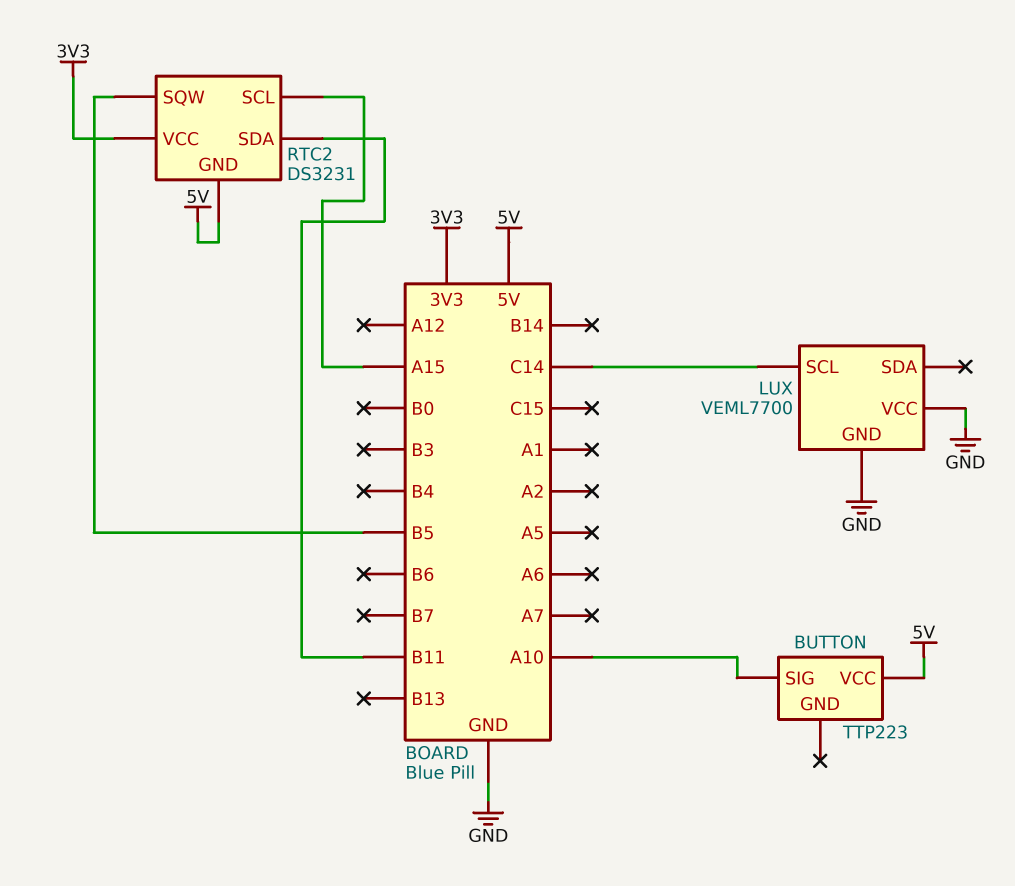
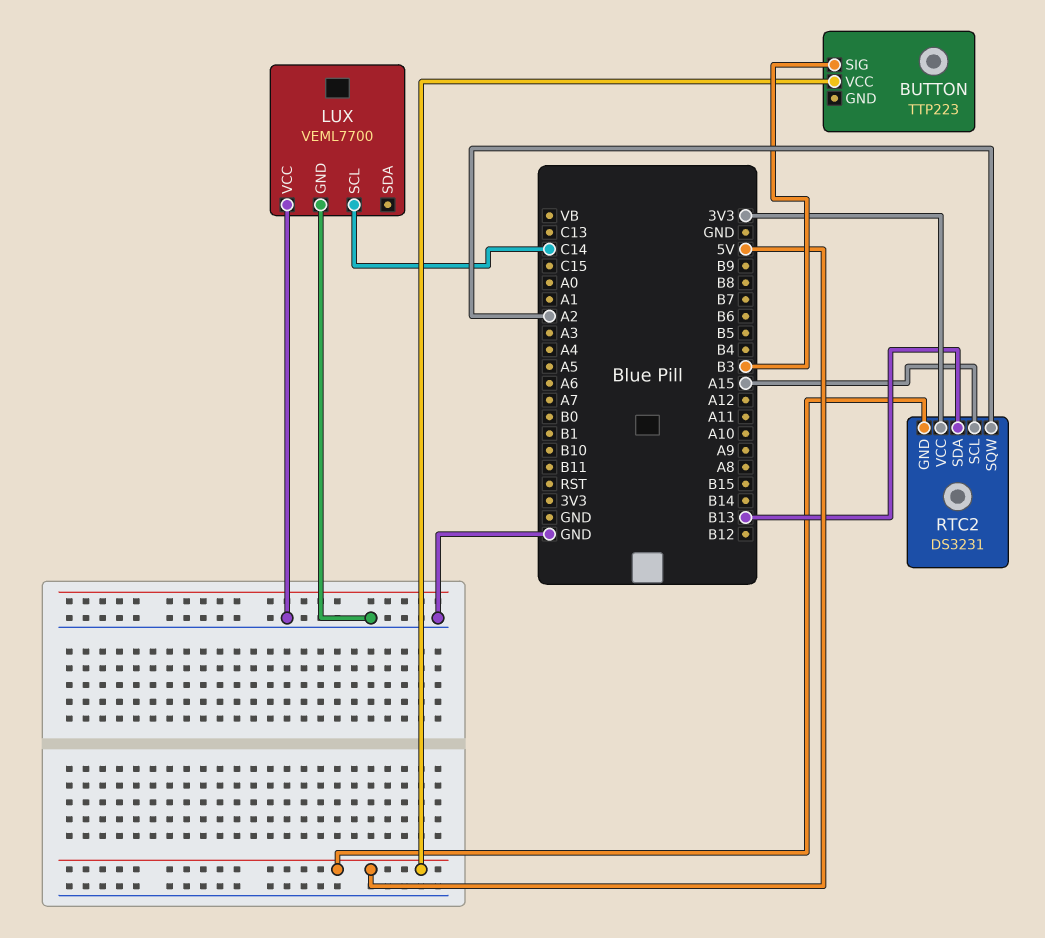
BUTTON pin SIG: A10 -> B3
RTC2 pin SDA: B11 -> B13
RTC2 pin SQW: B5 -> A2

